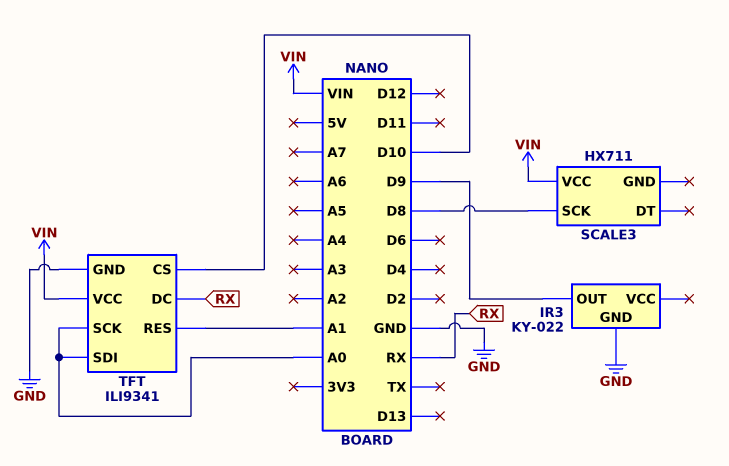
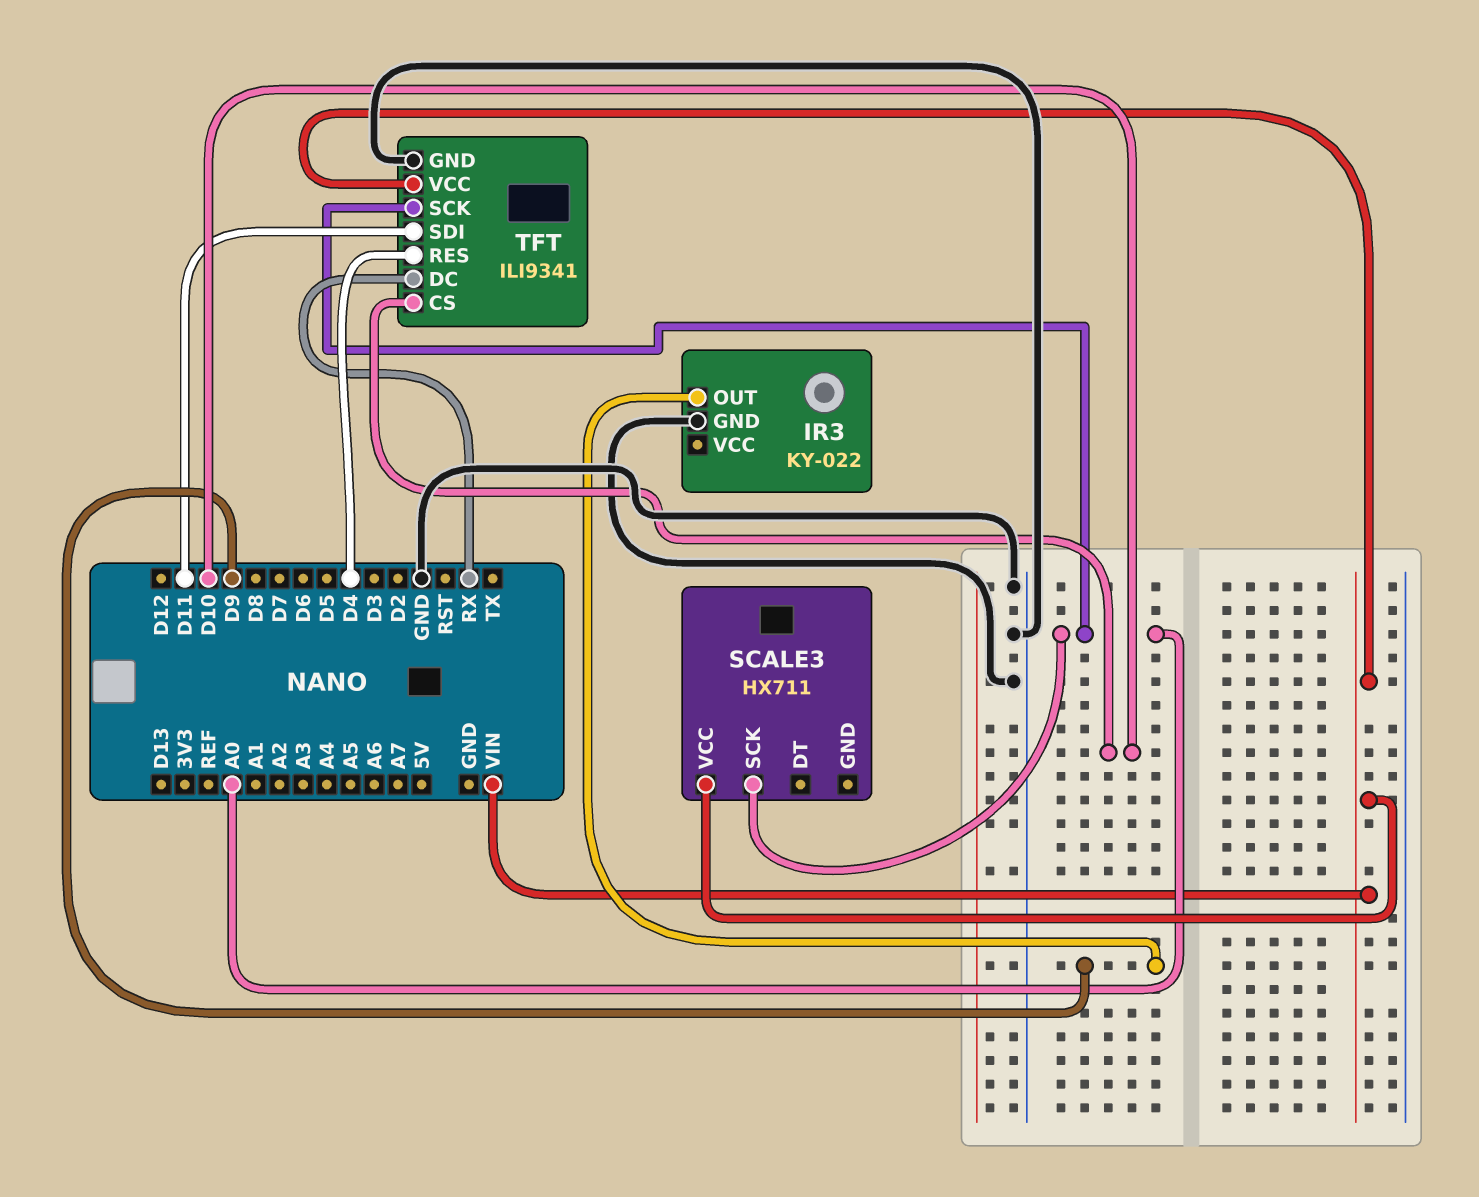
SCALE3 pin SCK: D8 -> A0
TFT pin RES: A1 -> D4
TFT pin SDI: A0 -> D11

